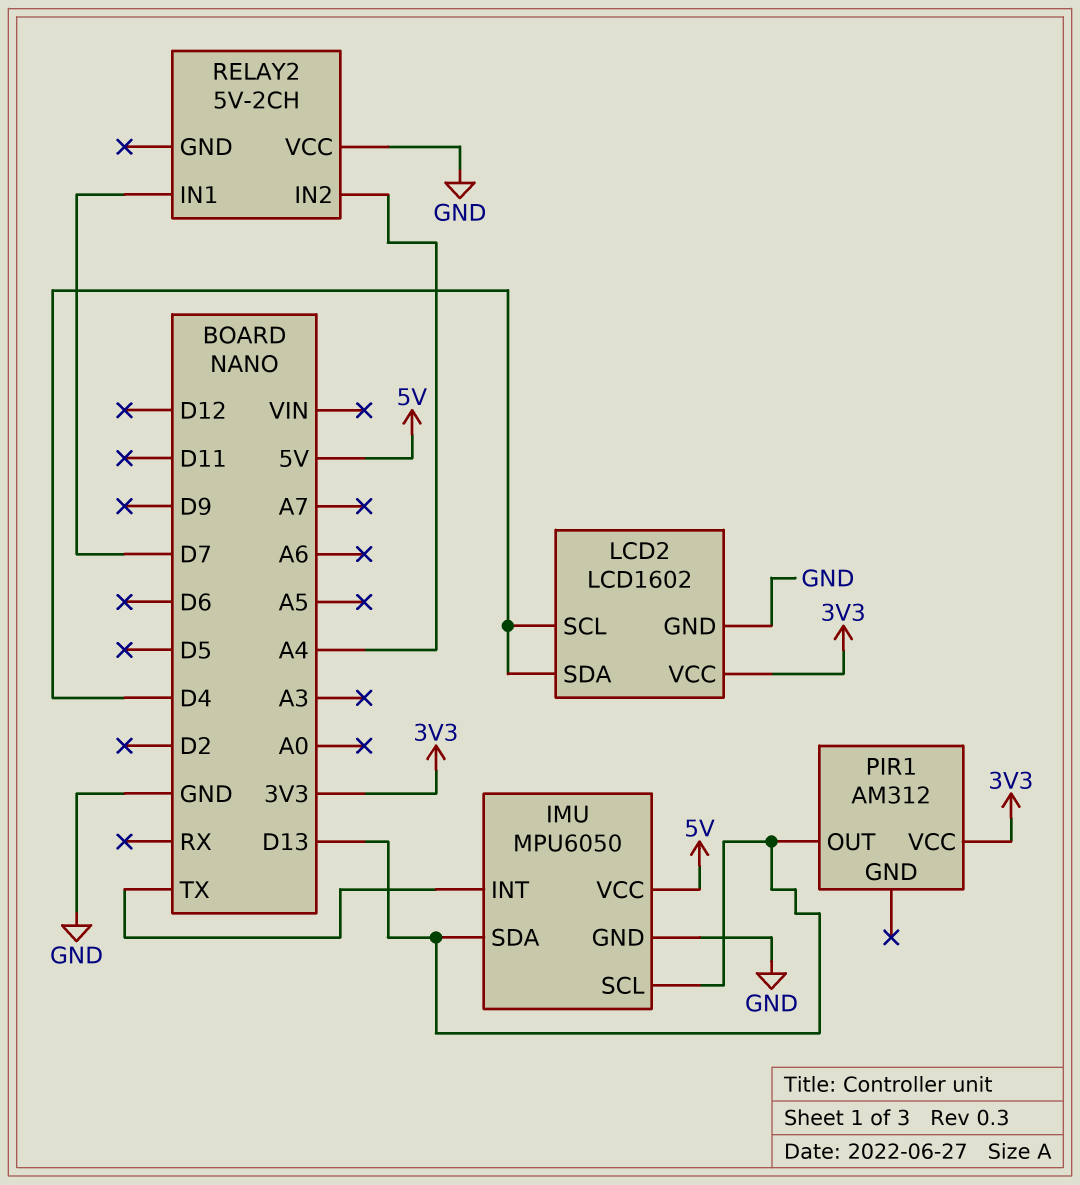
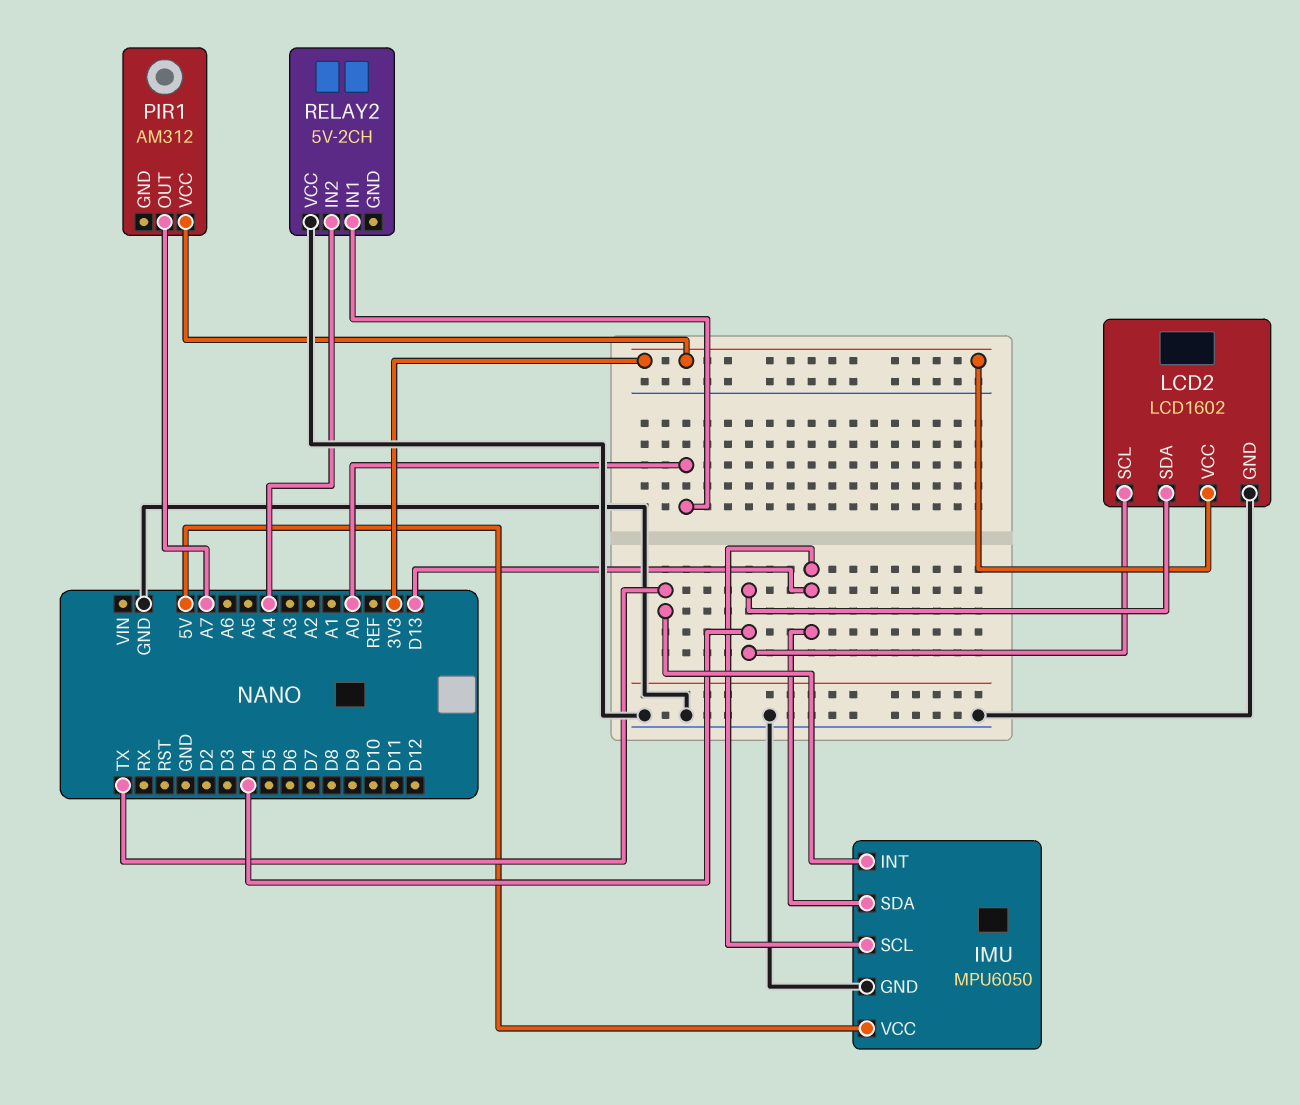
PIR1 pin OUT: D13 -> A7
RELAY2 pin IN1: D7 -> A0

